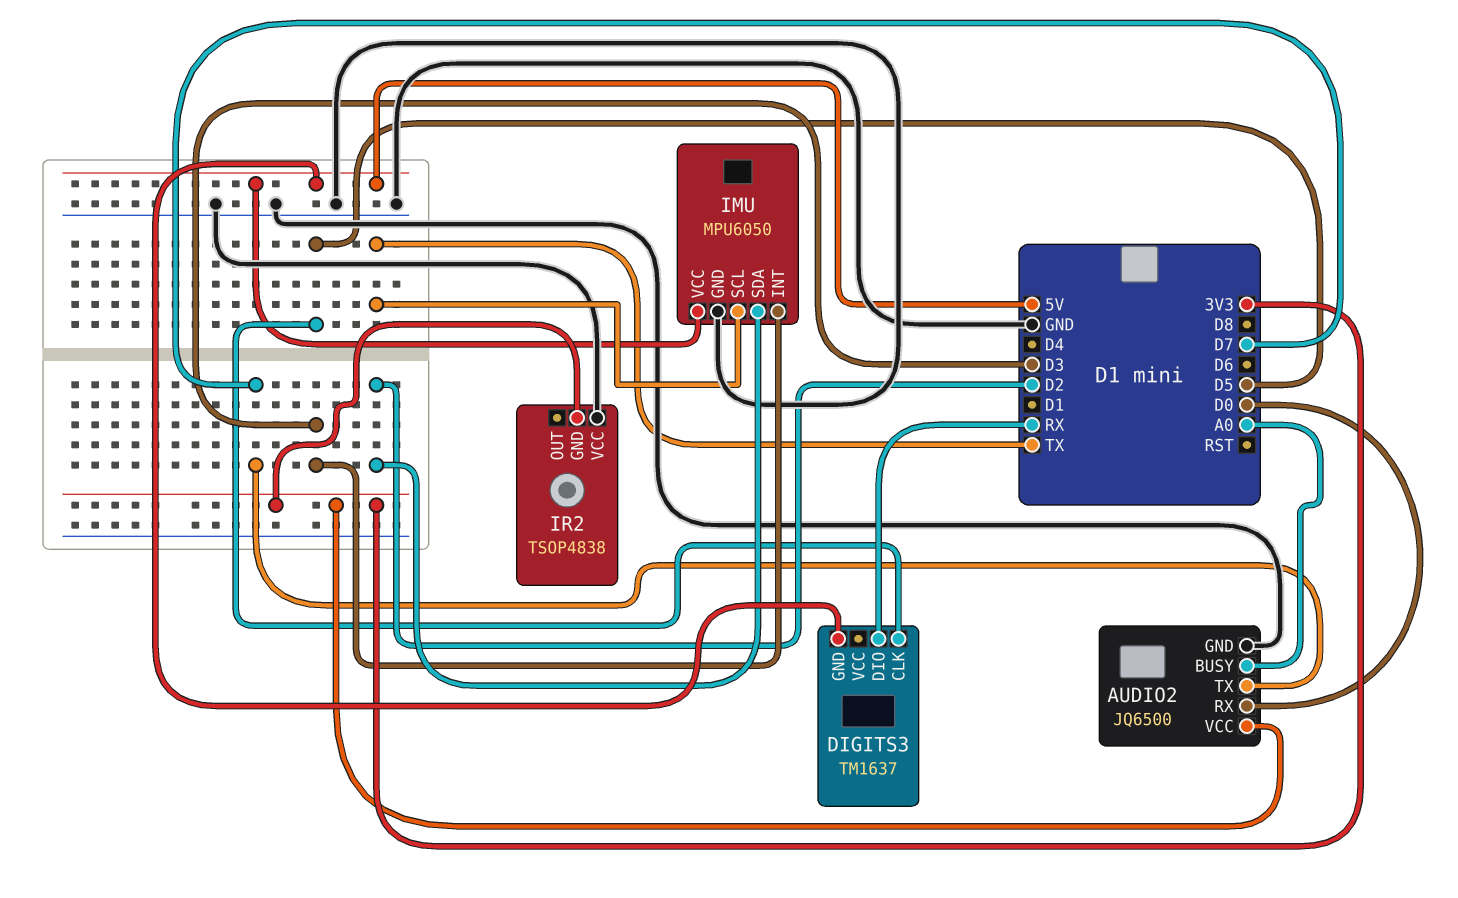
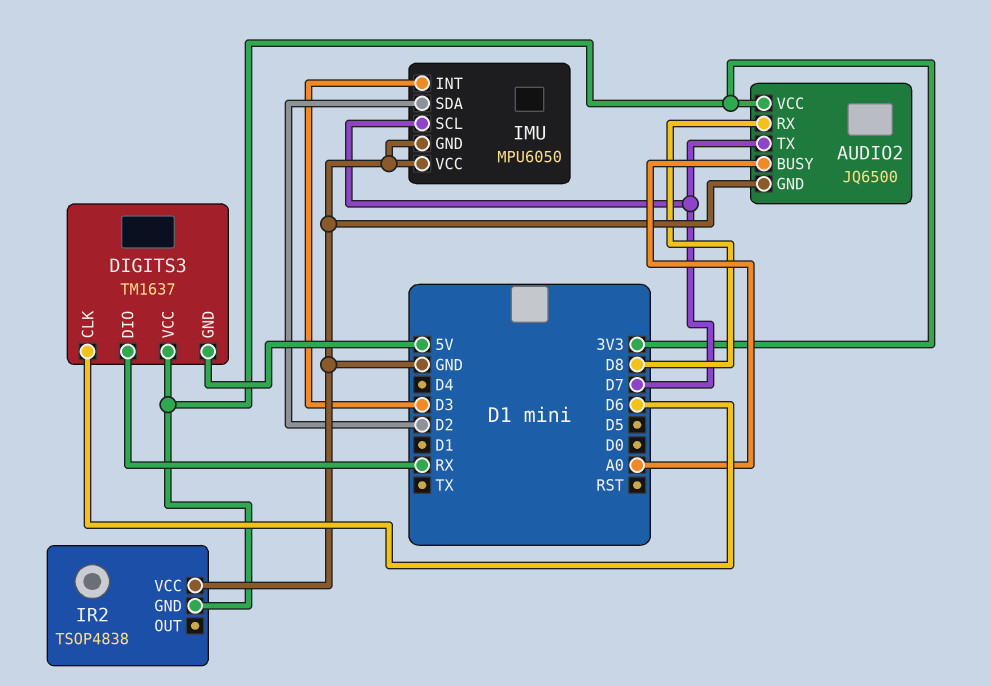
AUDIO2 pin RX: D0 -> D8
DIGITS3 pin CLK: D5 -> D6
DIGITS3 pin VCC: none -> 3V3
IMU pin SCL: TX -> D7
IMU pin VCC: 5V -> GND

